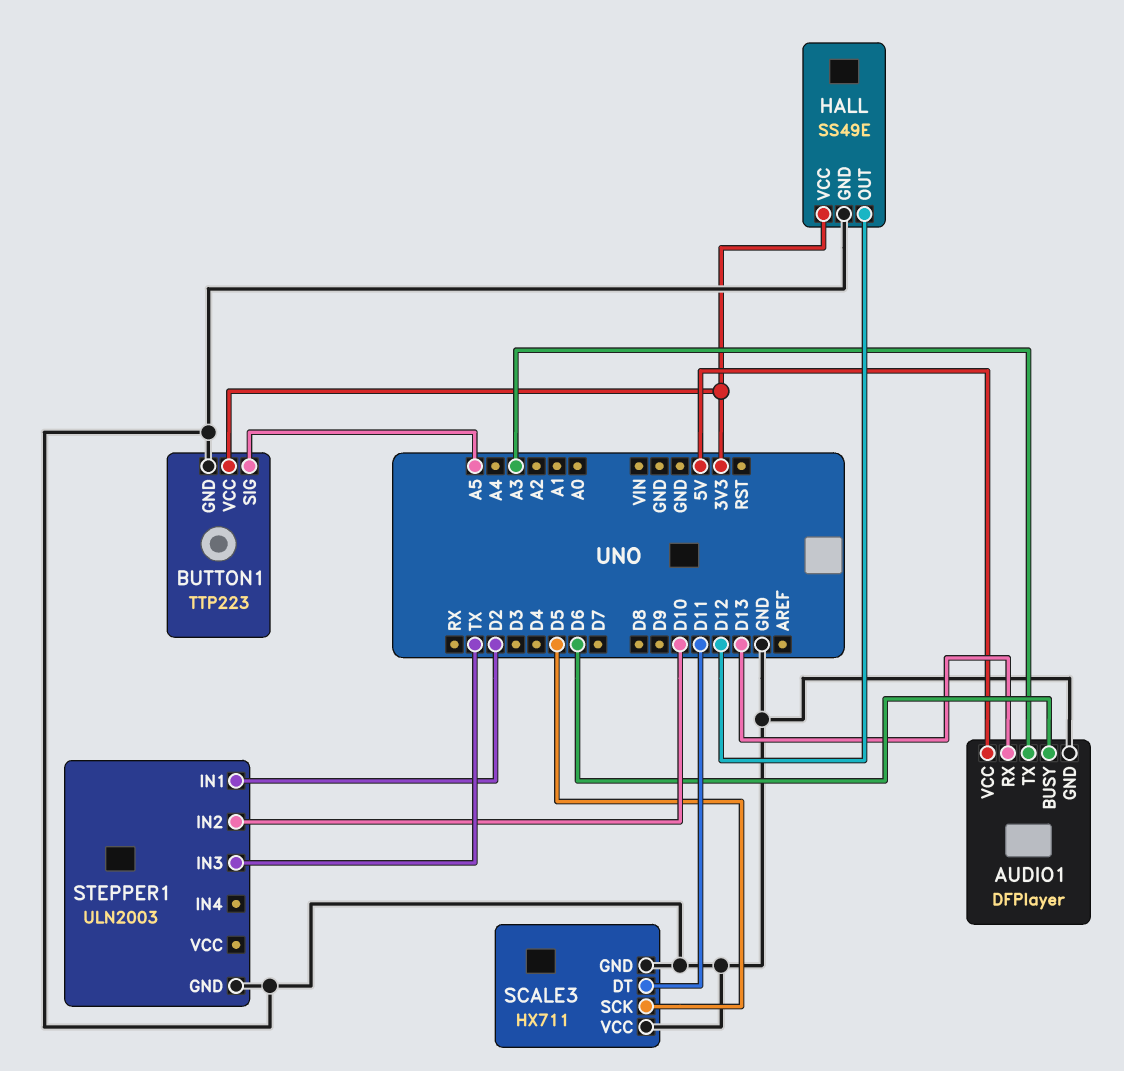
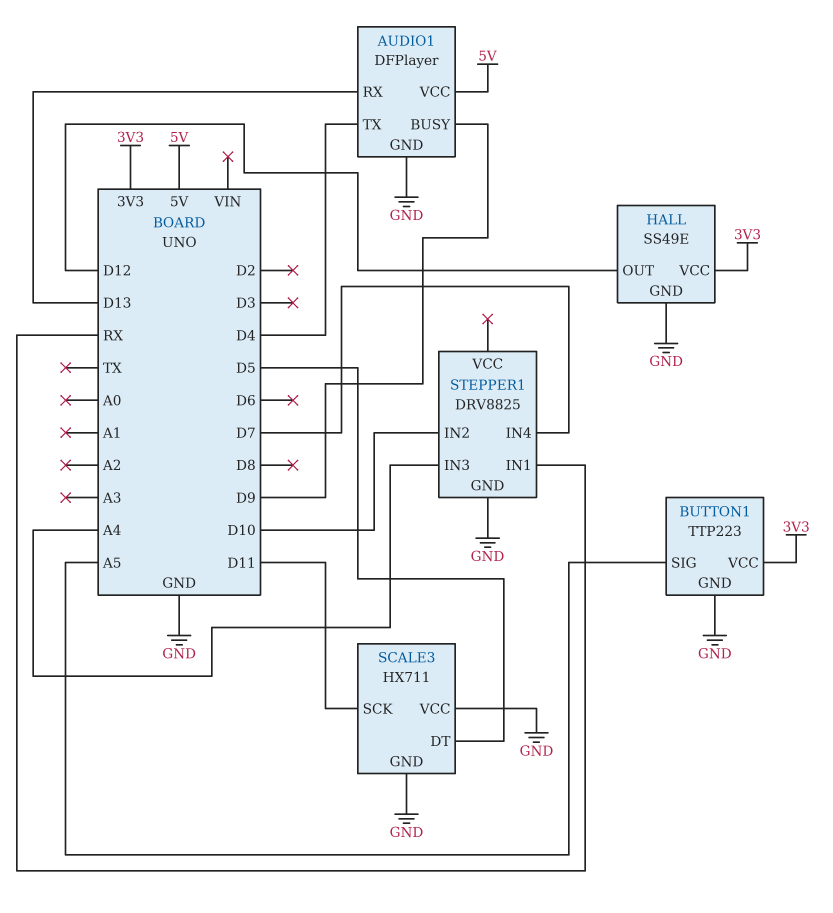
AUDIO1 pin BUSY: D6 -> D9
AUDIO1 pin TX: A3 -> D4
SCALE3 pin DT: D11 -> D5
SCALE3 pin SCK: D5 -> D11
STEPPER1: ULN2003 -> DRV8825
STEPPER1 pin IN1: D2 -> RX
STEPPER1 pin IN3: TX -> A4
STEPPER1 pin IN4: none -> D7

